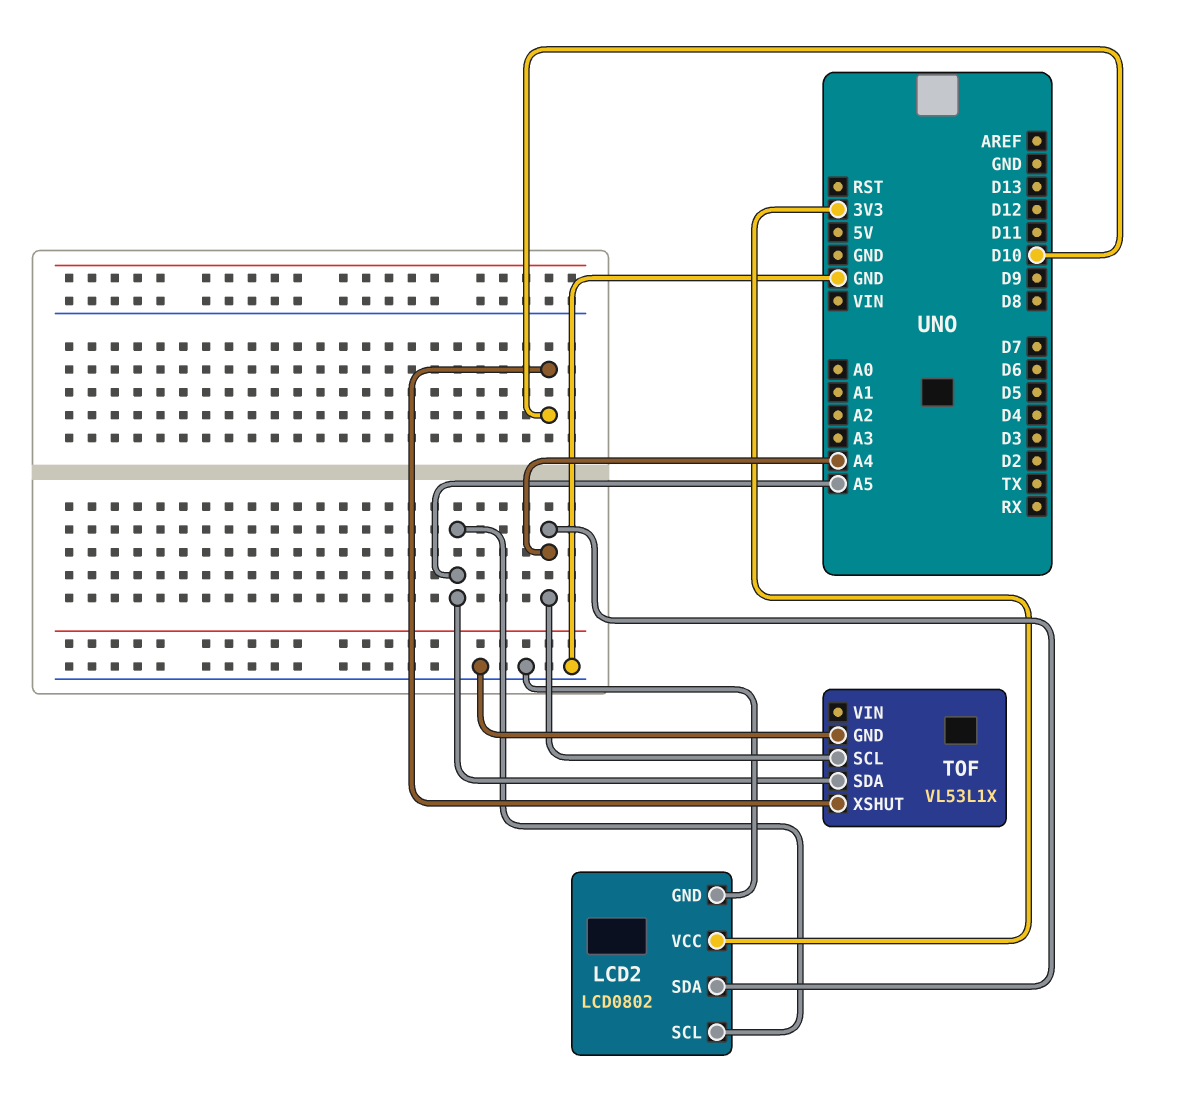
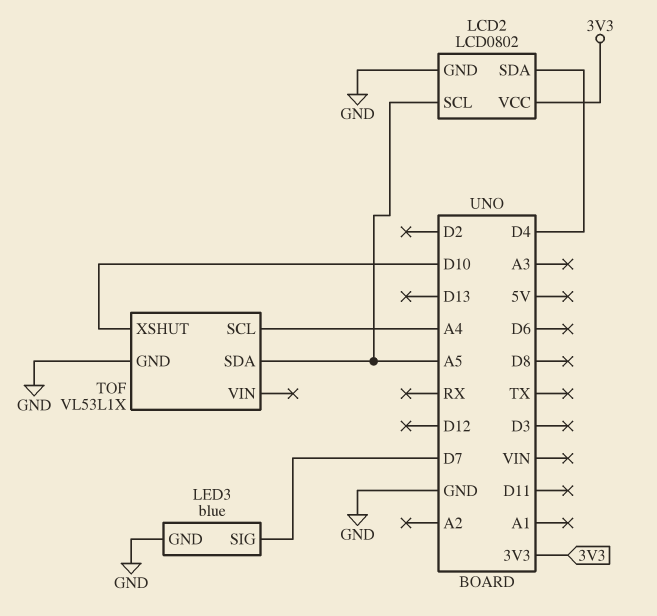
LCD2 pin SDA: A4 -> D4
LED3: none -> blue
LED3 pin GND: none -> GND
LED3 pin SIG: none -> D7

